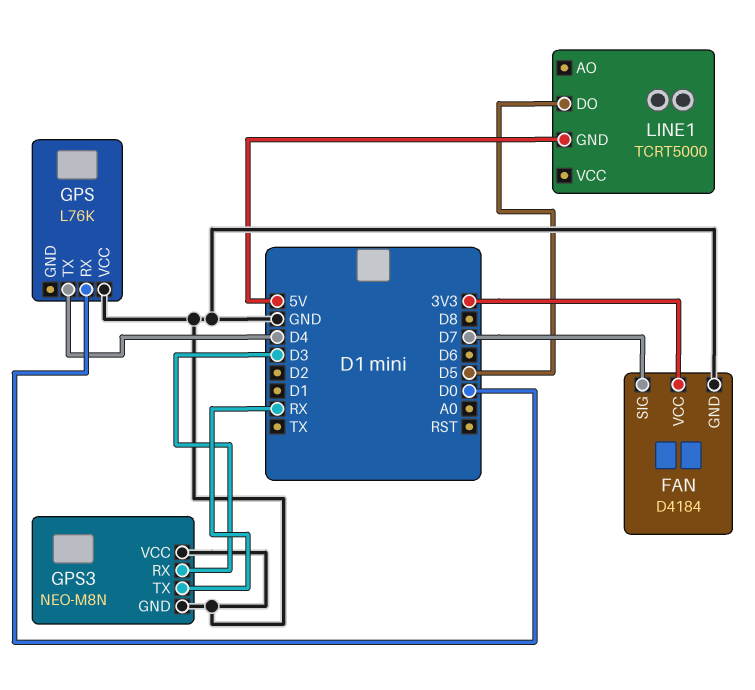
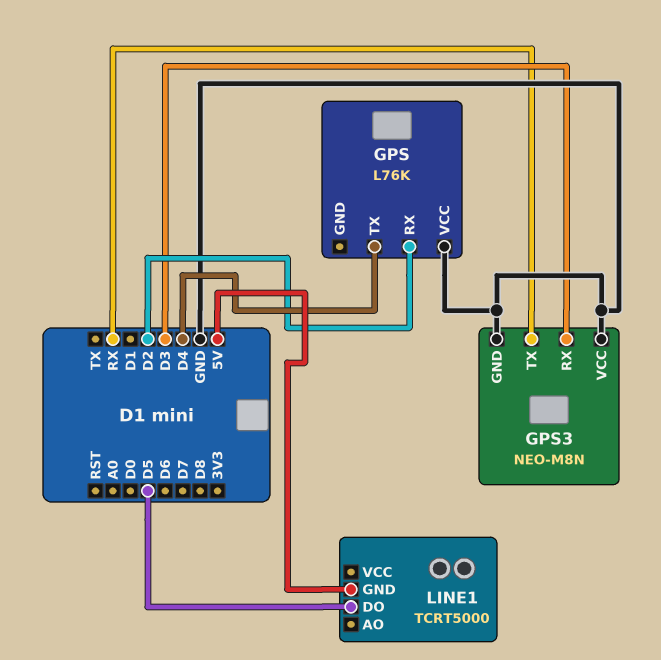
FAN: D4184 -> none
FAN pin GND: GND -> none
FAN pin SIG: D7 -> none
FAN pin VCC: 3V3 -> none
GPS pin RX: D0 -> D2

